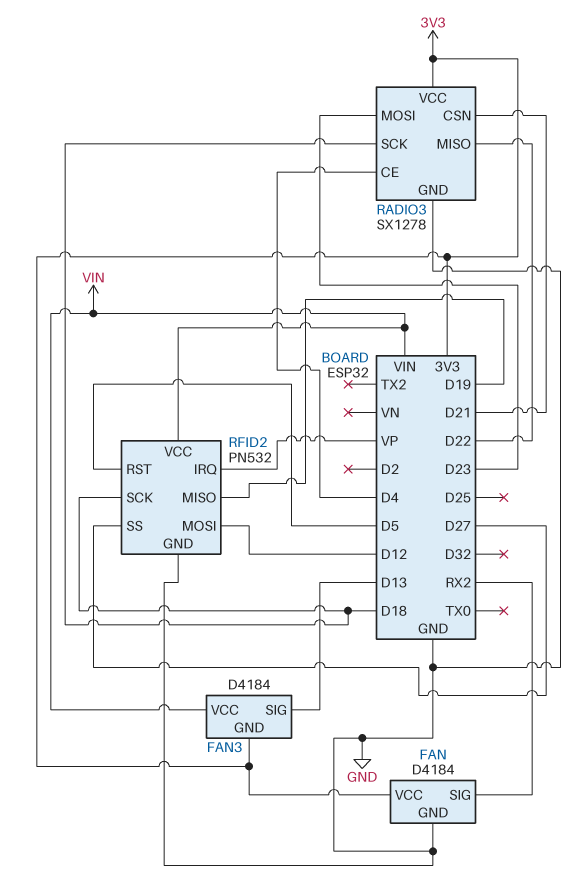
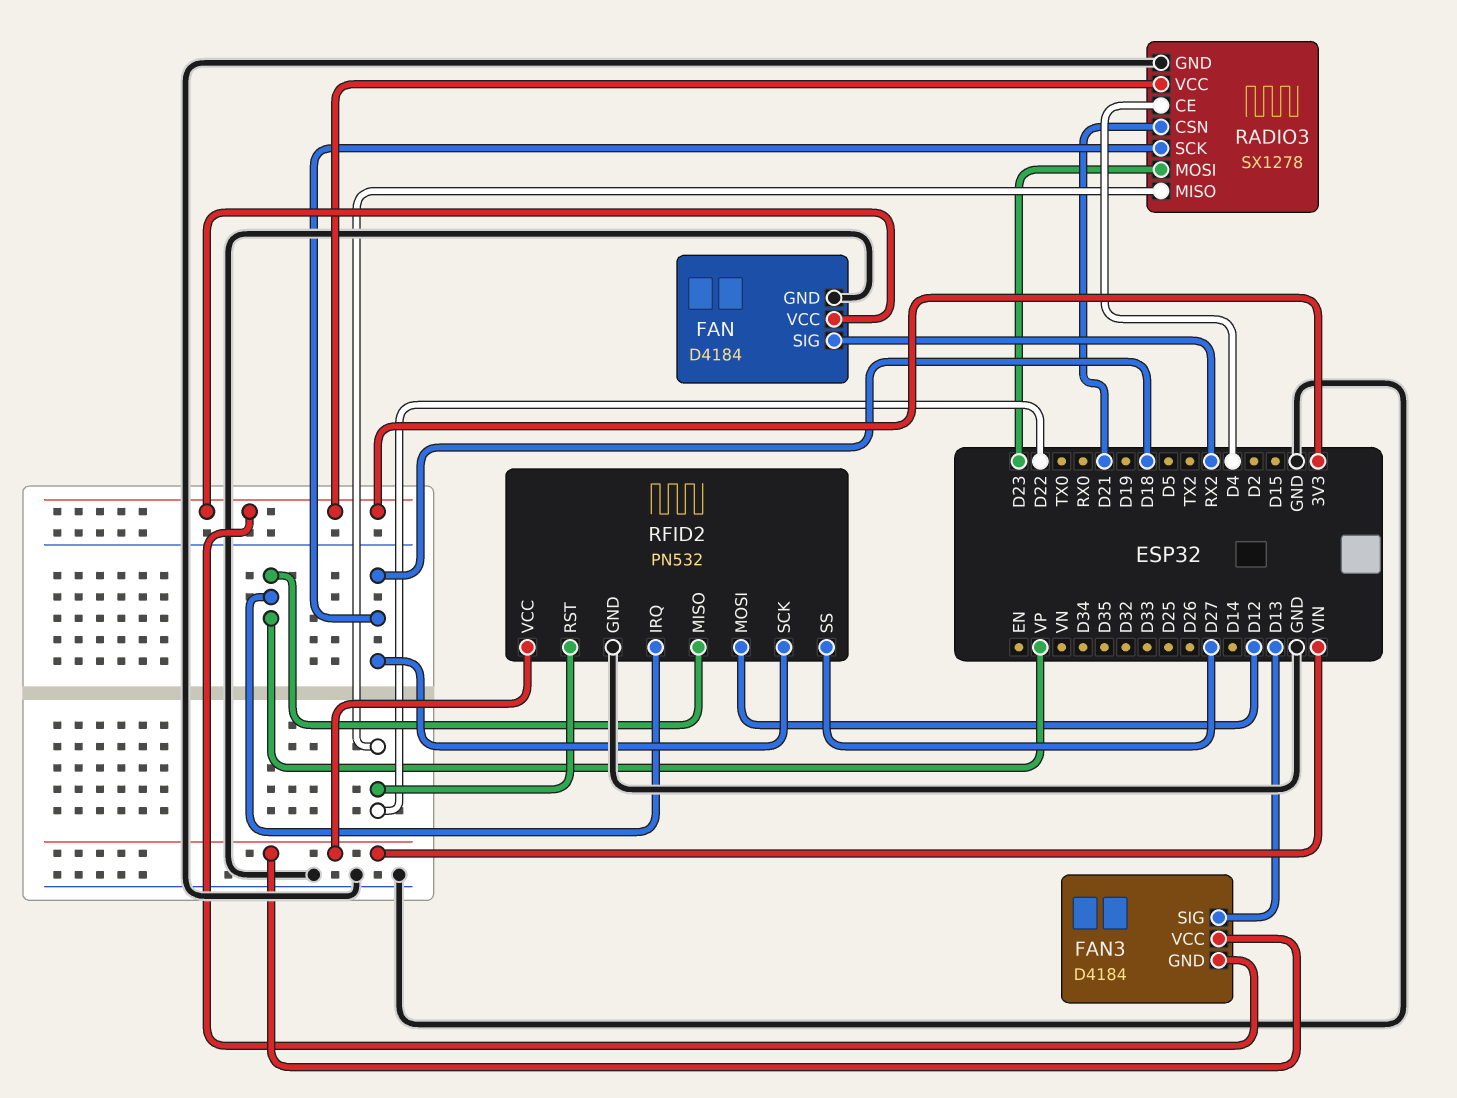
RFID2 pin MISO: D19 -> VP
RFID2 pin RST: D5 -> D22

